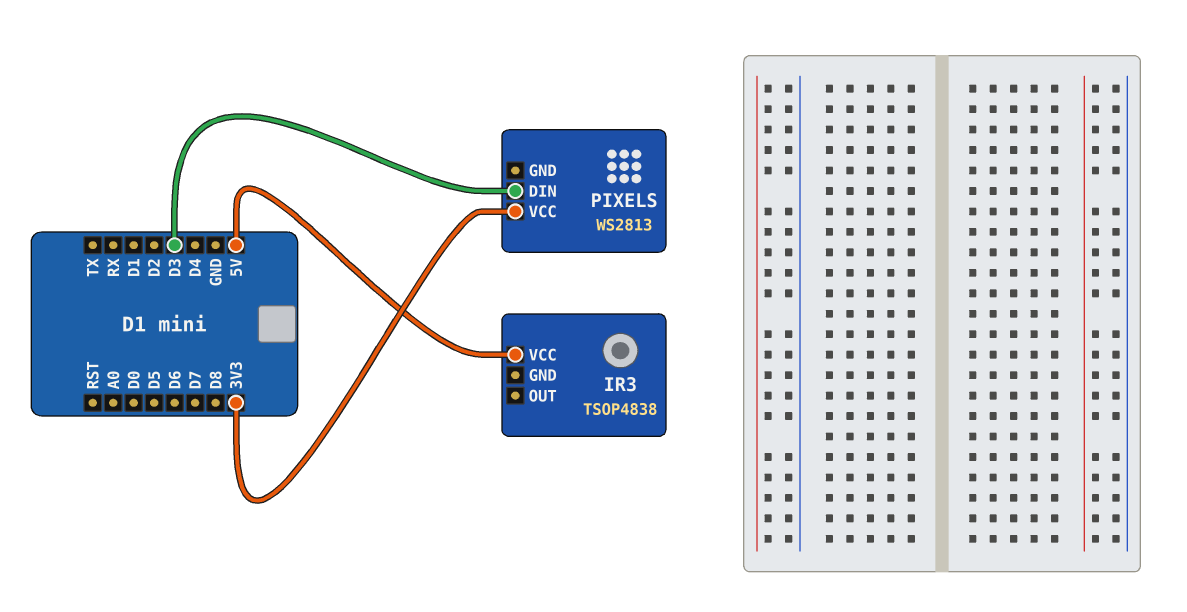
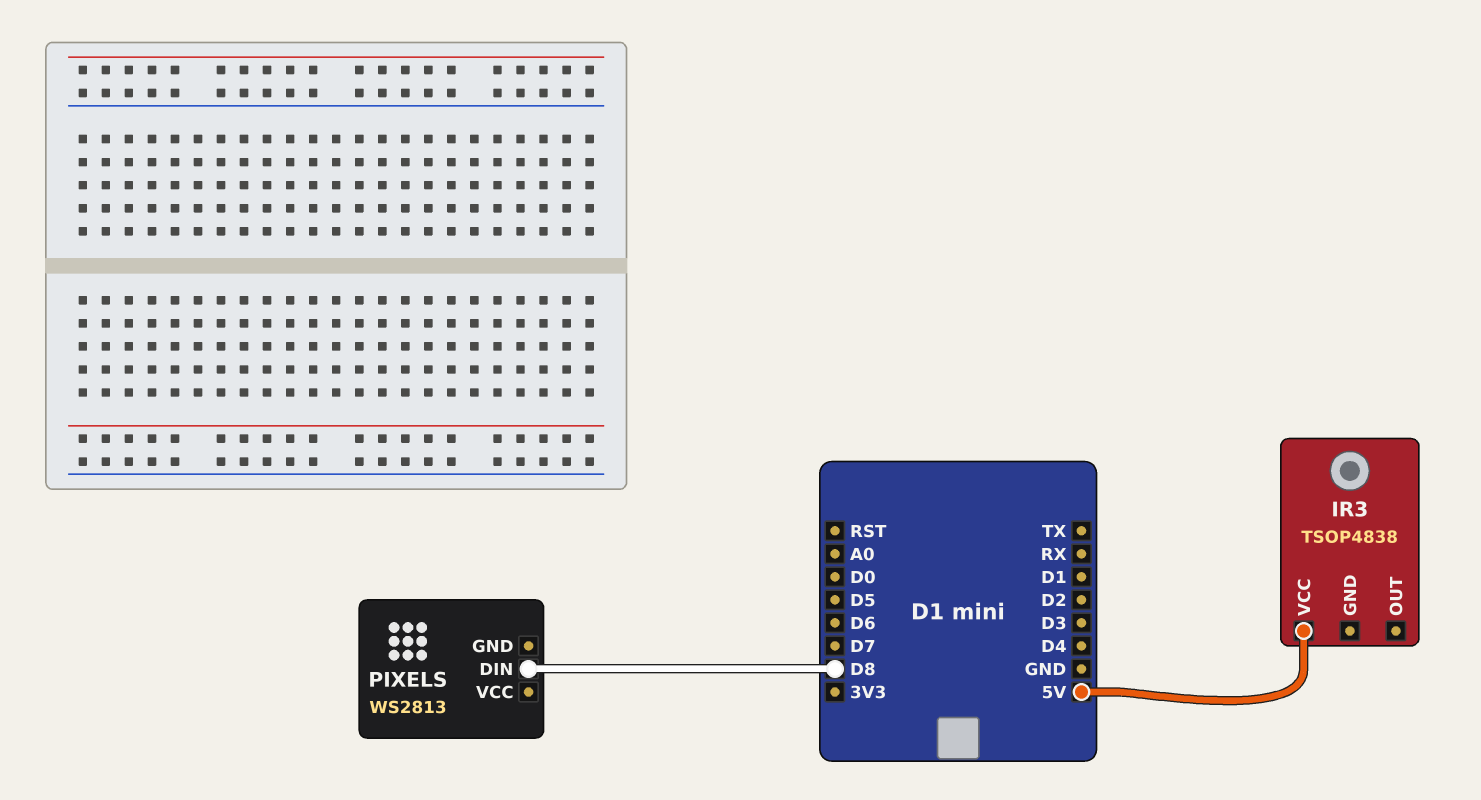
PIXELS pin DIN: D3 -> D8
PIXELS pin VCC: 3V3 -> none

